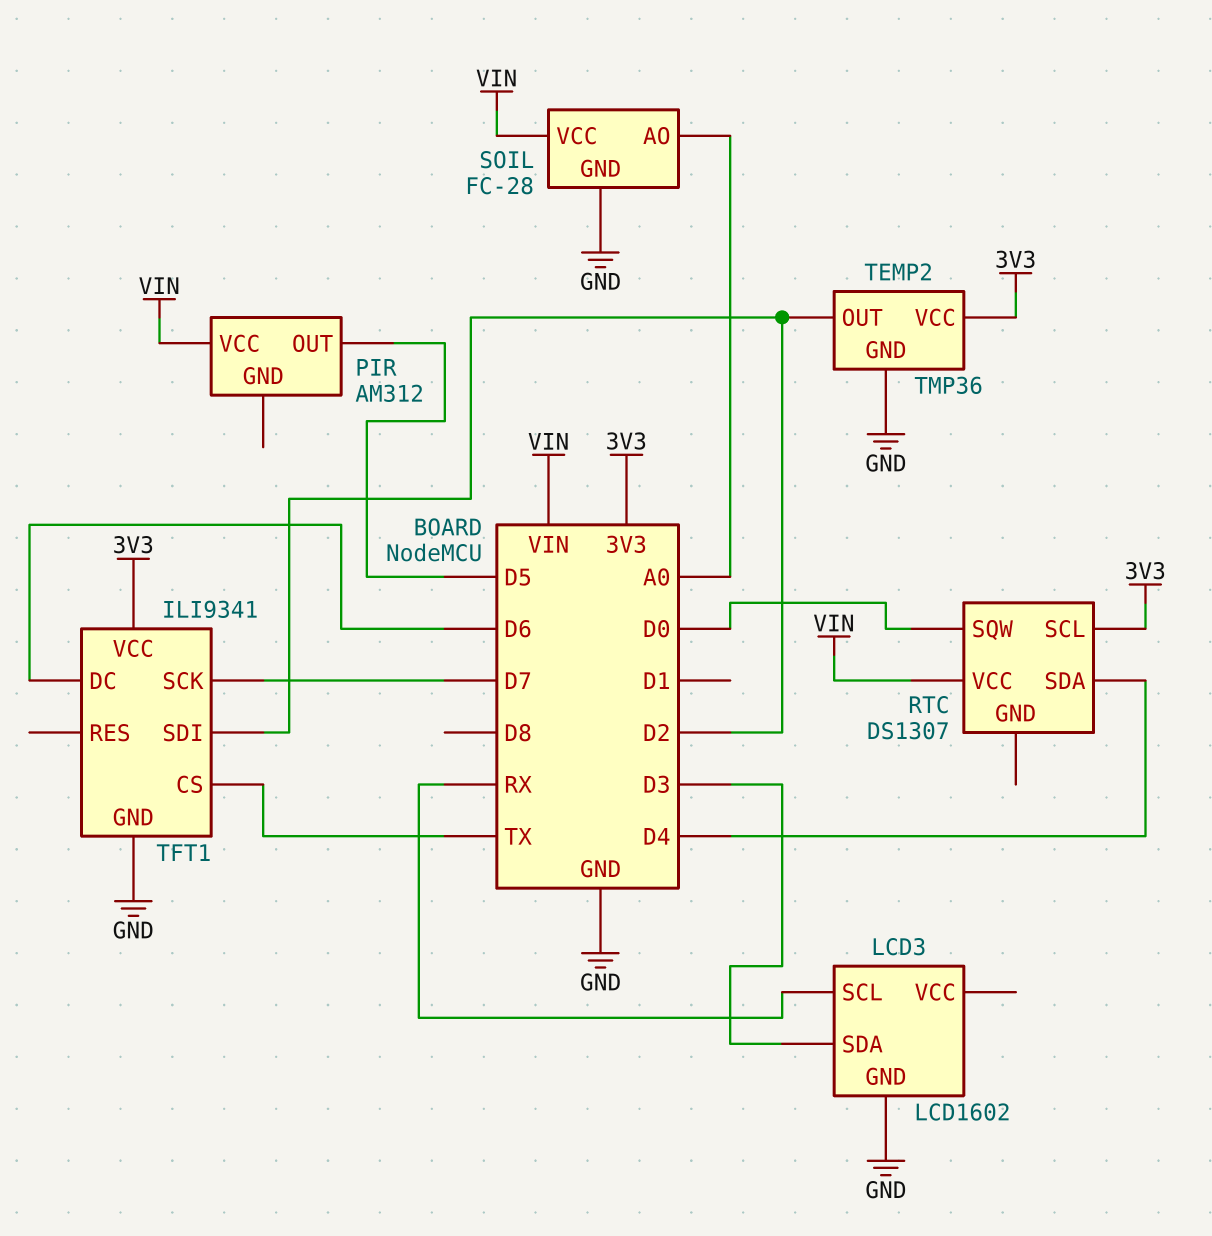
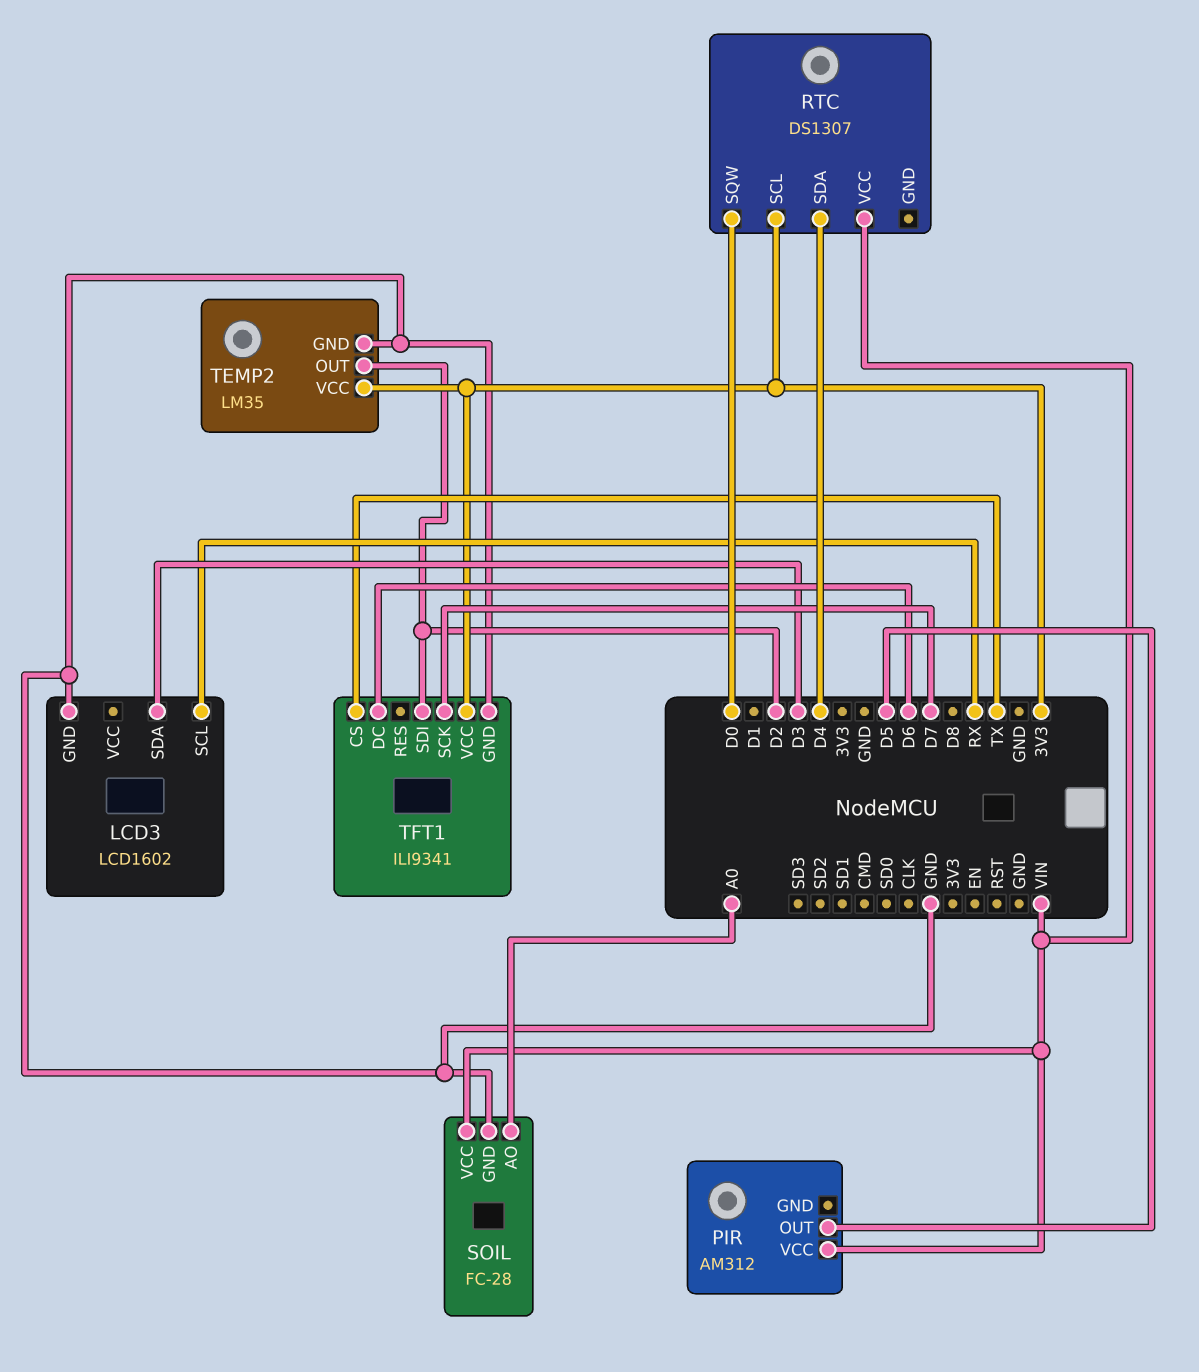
TEMP2: TMP36 -> LM35

